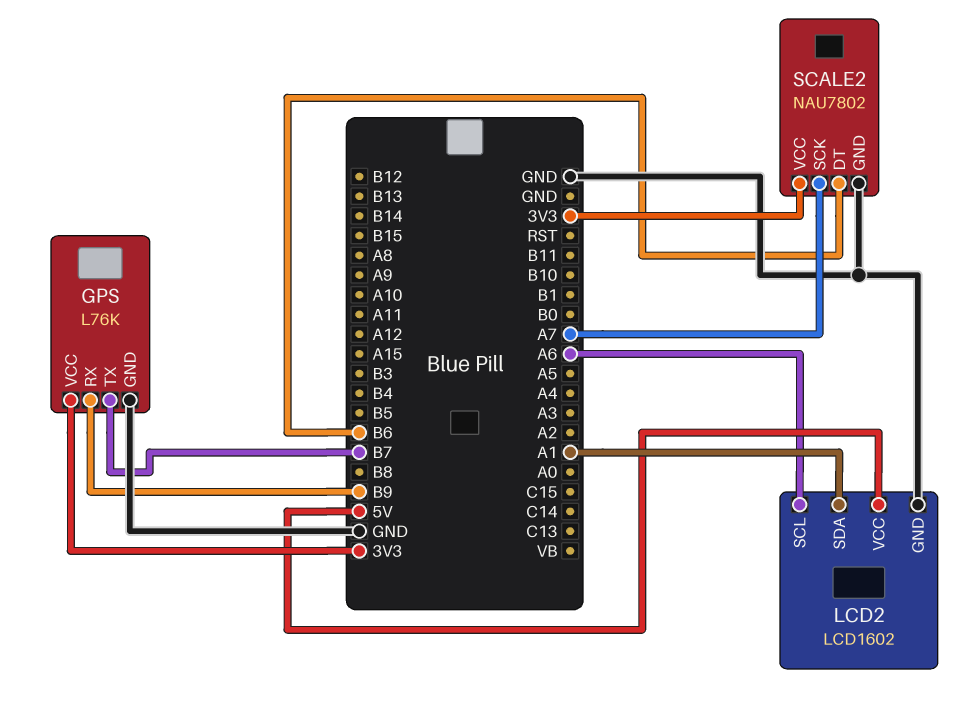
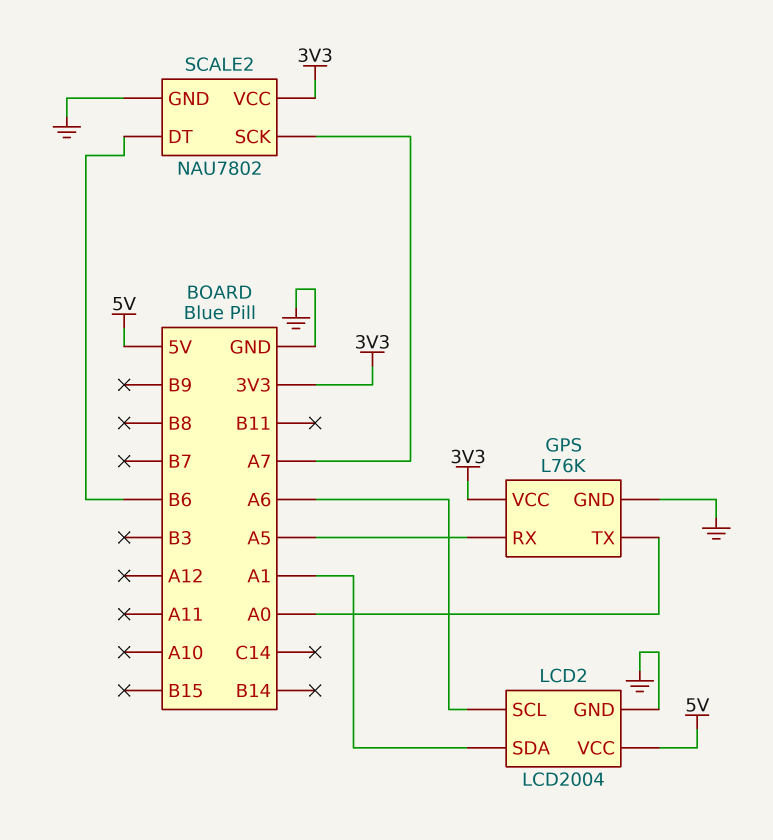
GPS pin RX: B9 -> A5
GPS pin TX: B7 -> A0
LCD2: LCD1602 -> LCD2004

